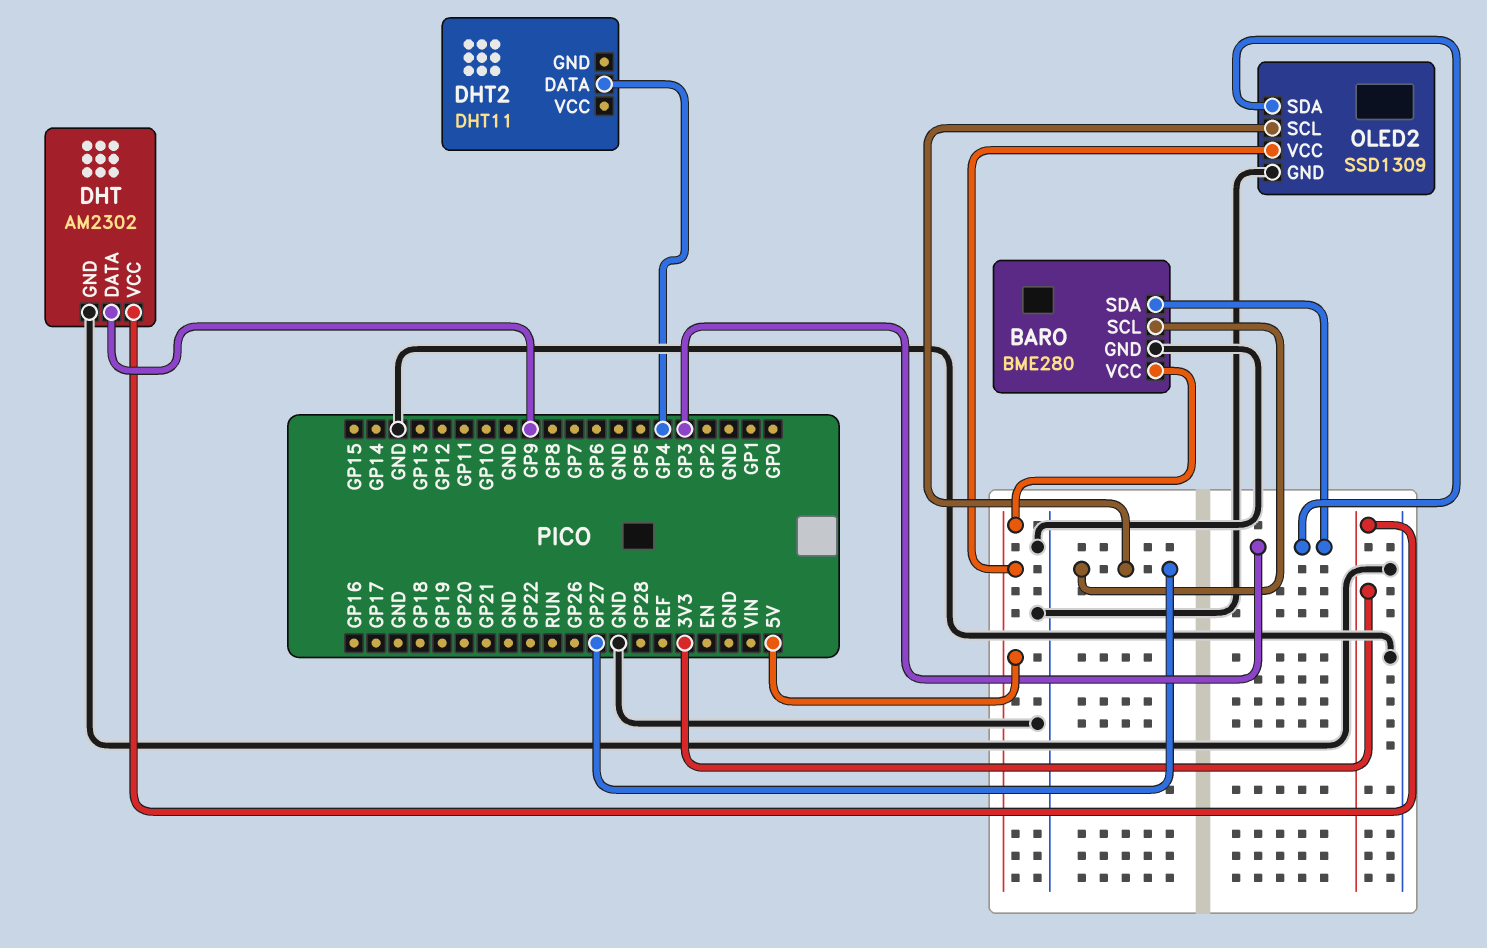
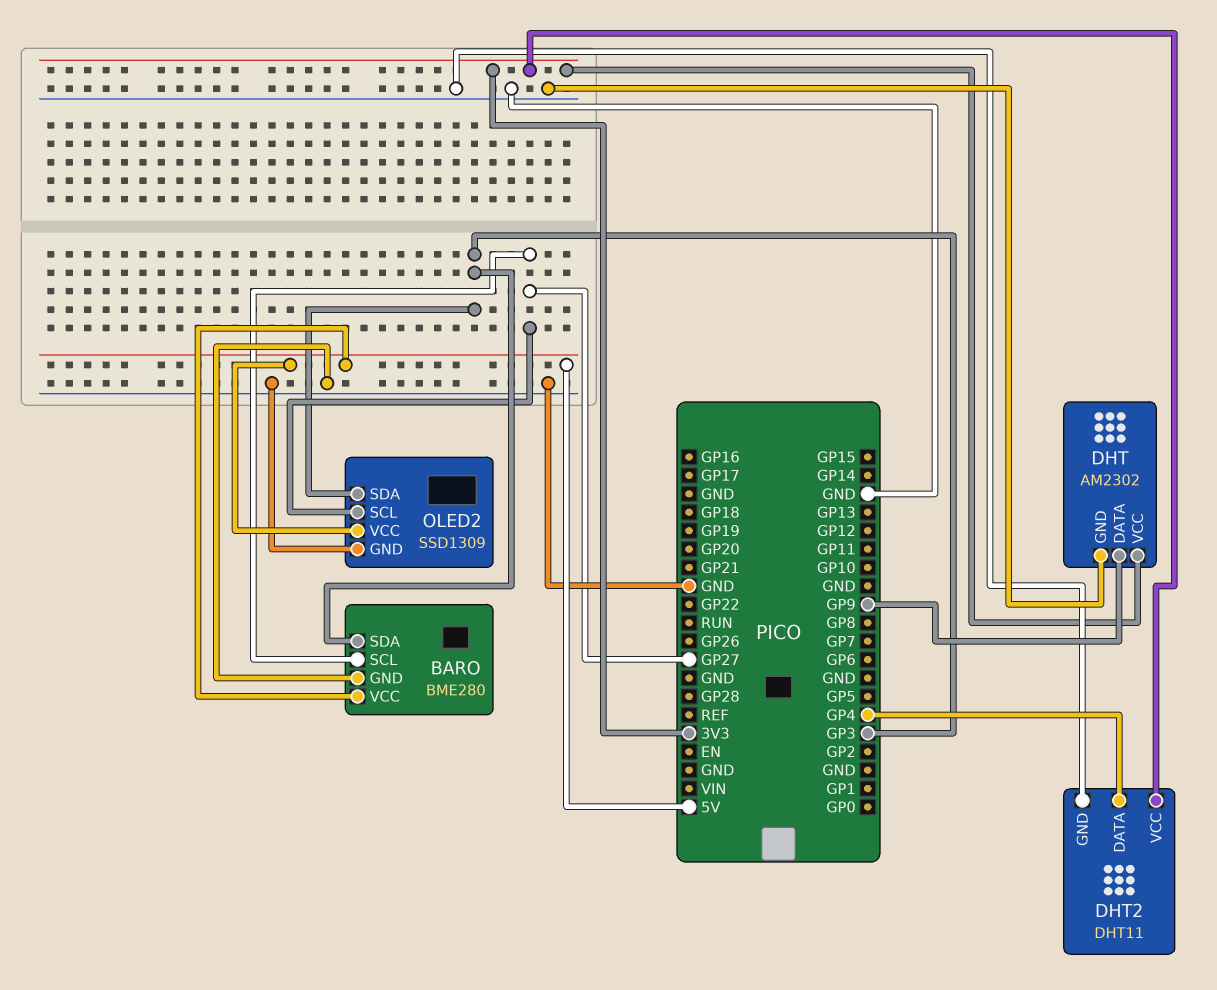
DHT2 pin GND: none -> GND
DHT2 pin VCC: none -> 3V3

